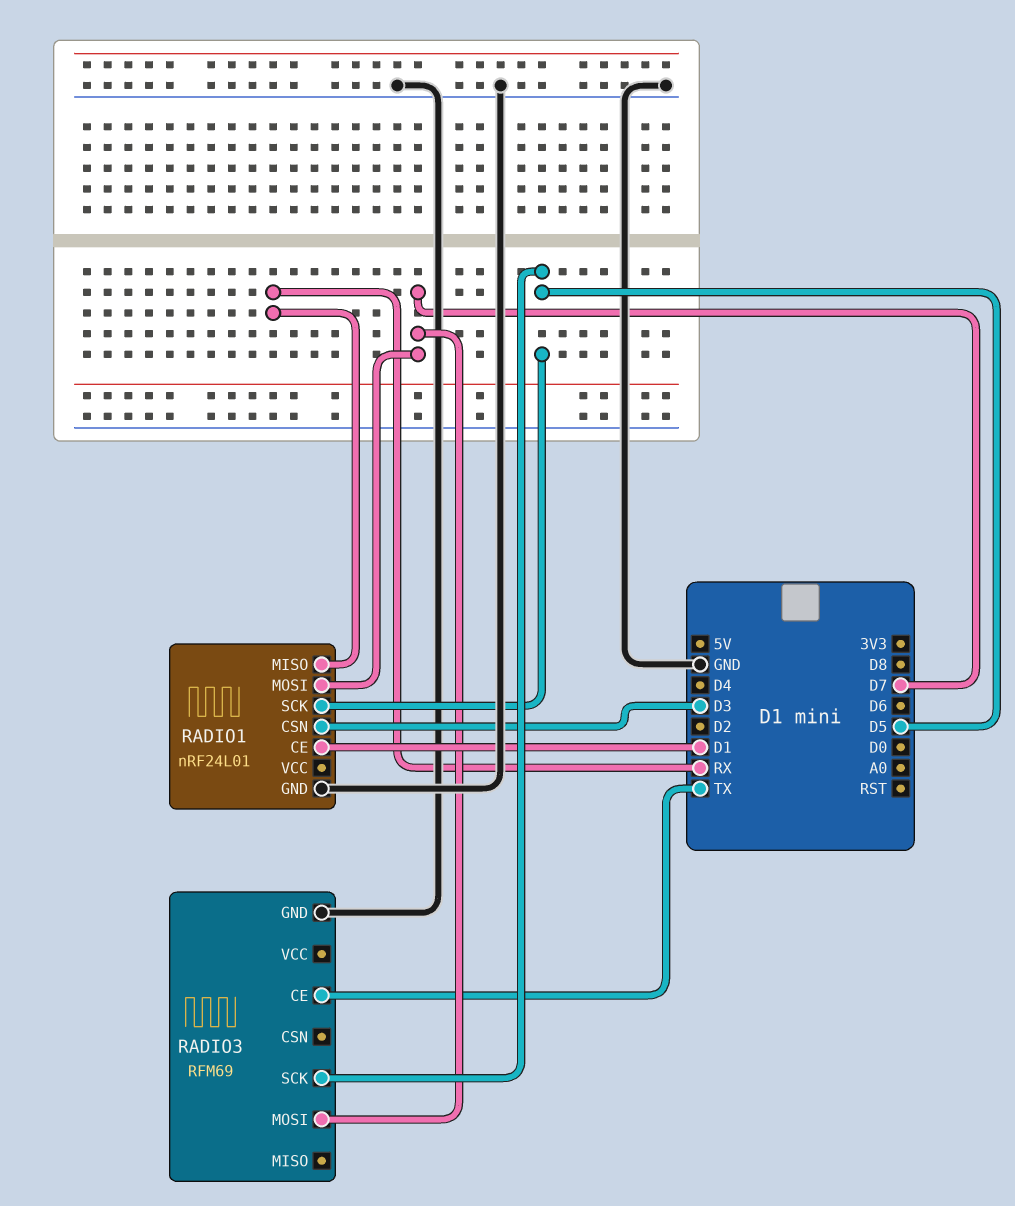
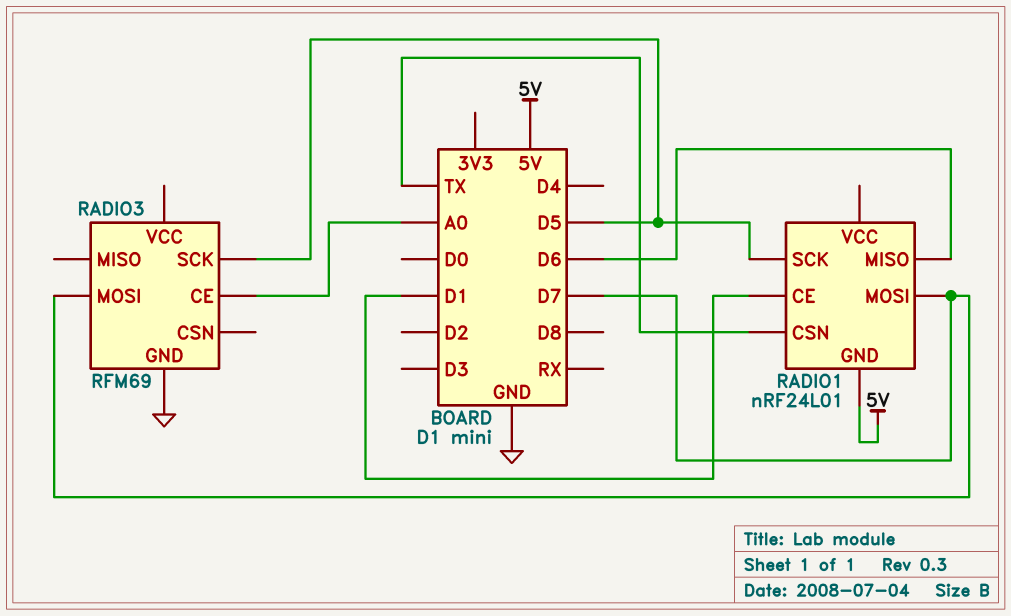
RADIO1 pin CSN: D3 -> TX
RADIO1 pin GND: GND -> 5V
RADIO1 pin MISO: RX -> D6
RADIO3 pin CE: TX -> A0

